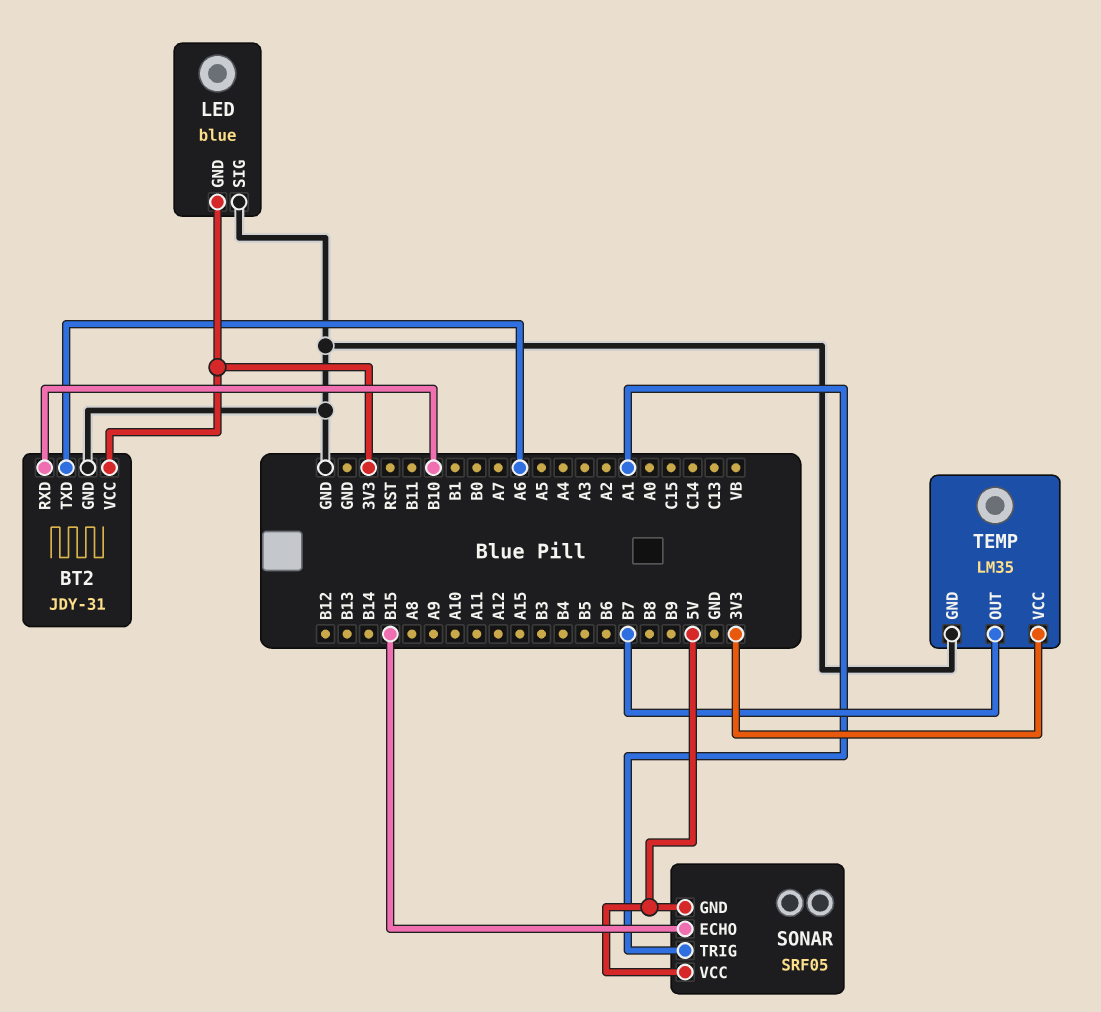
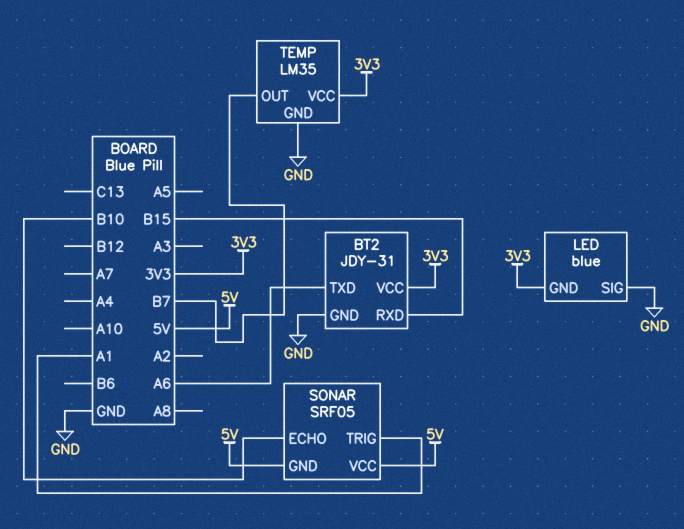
BT2 pin RXD: B10 -> B15
SONAR pin ECHO: B15 -> B10

